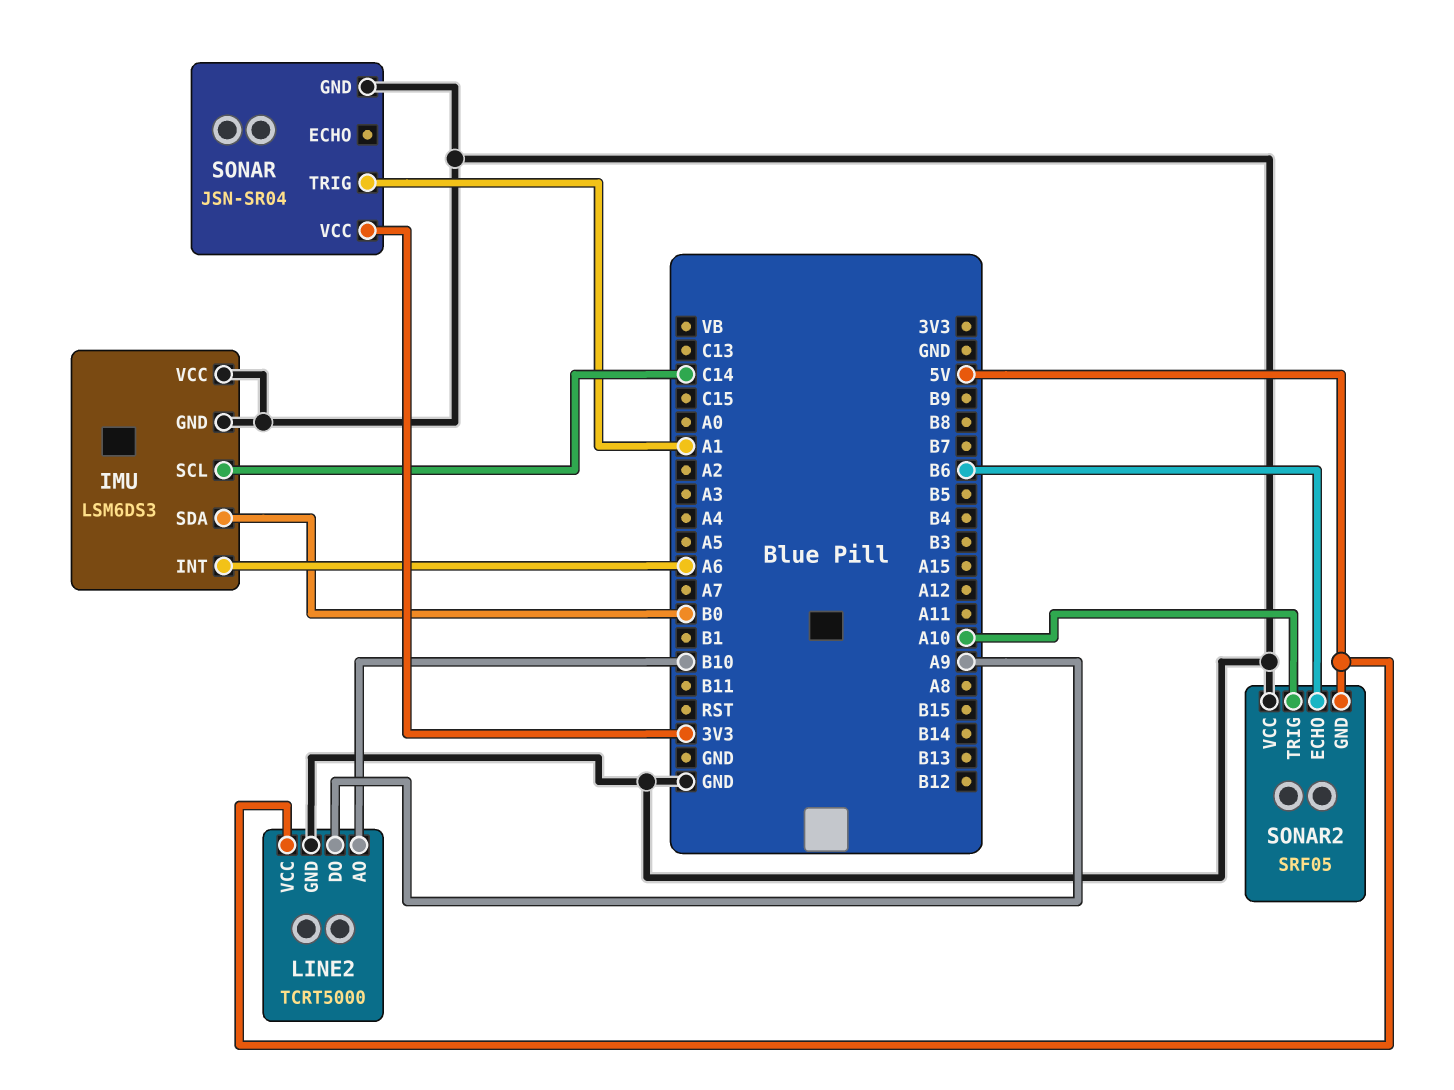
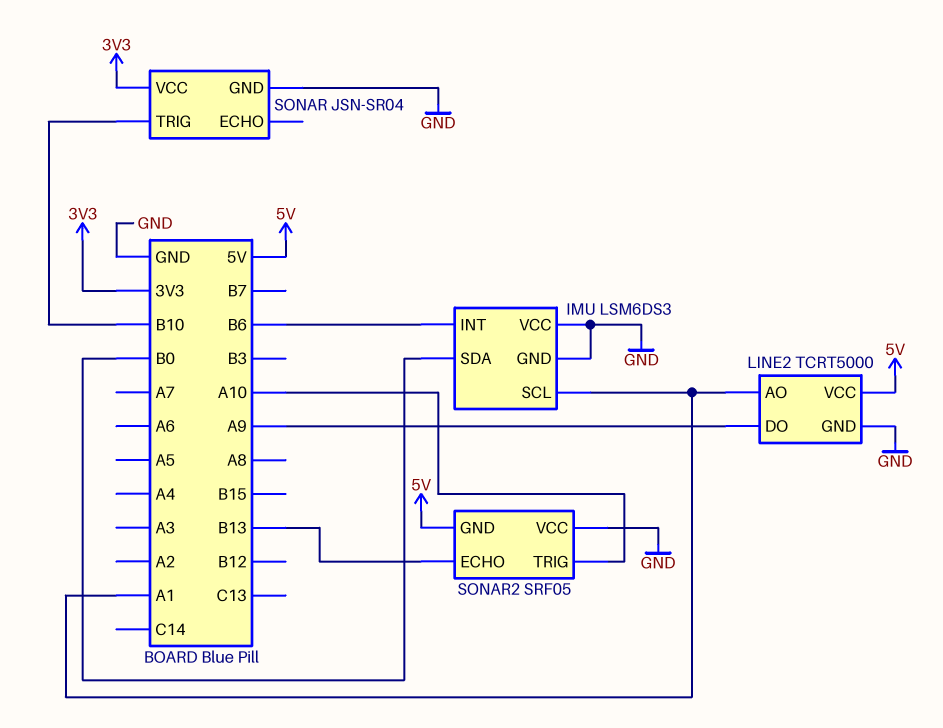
IMU pin INT: A6 -> B6
IMU pin SCL: C14 -> A1
LINE2 pin AO: B10 -> A1
SONAR pin TRIG: A1 -> B10
SONAR2 pin ECHO: B6 -> B13

